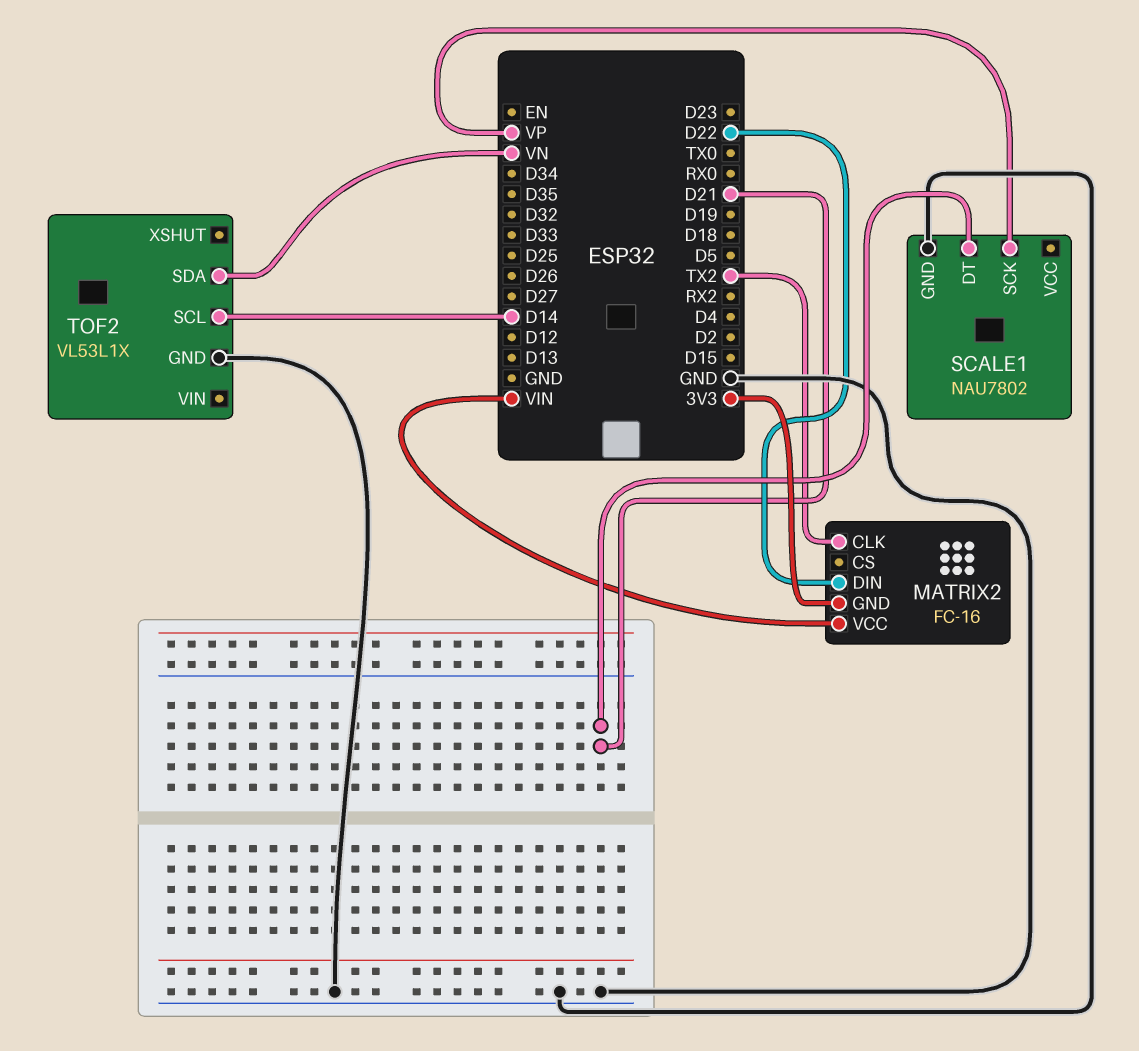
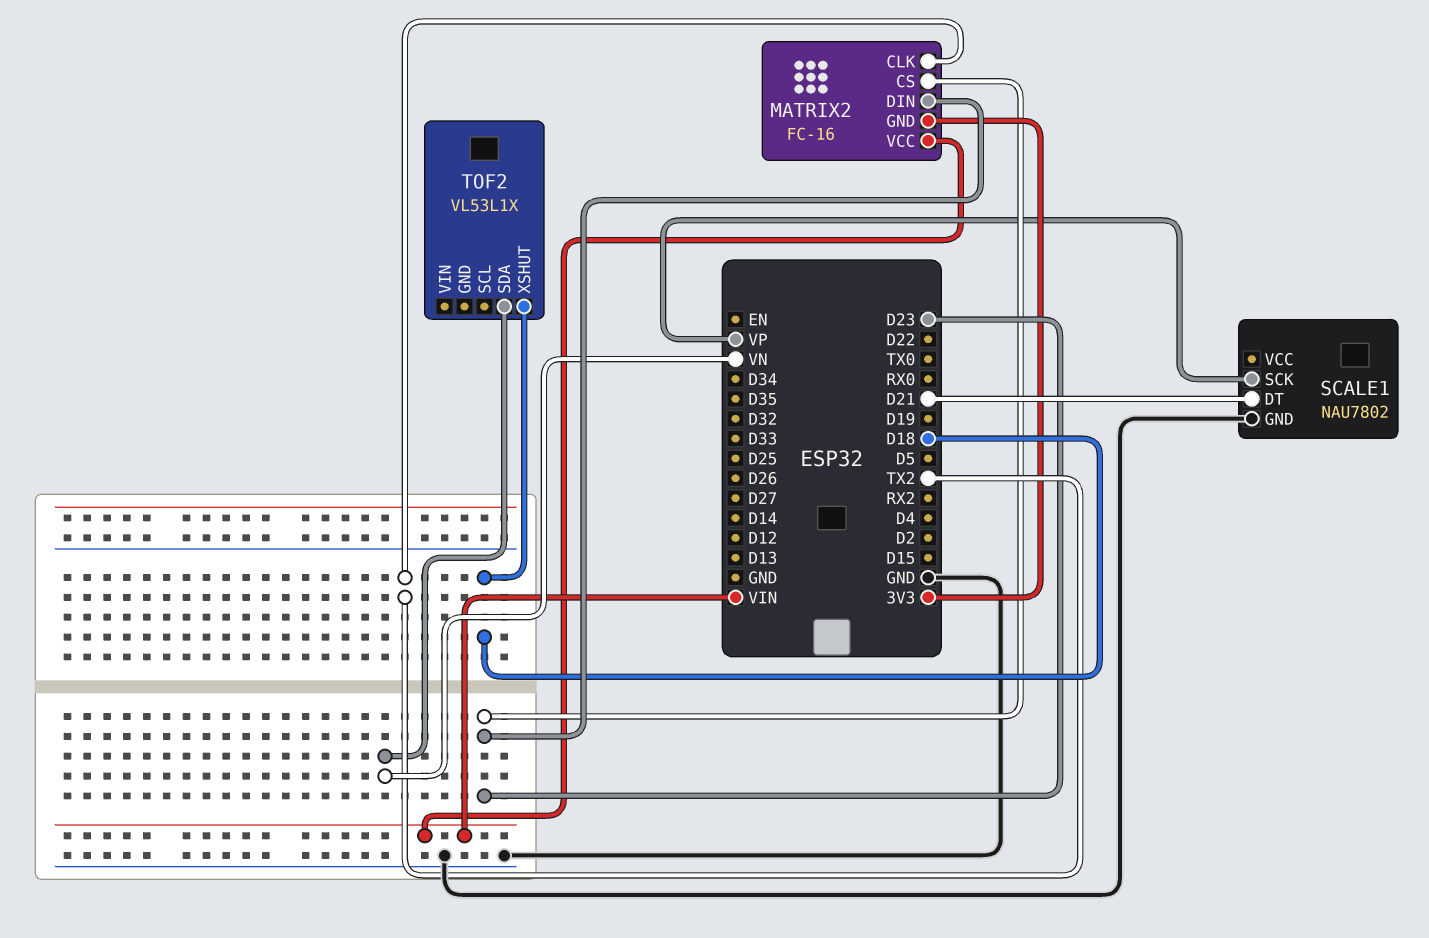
MATRIX2 pin CS: none -> D23
MATRIX2 pin DIN: D22 -> D23
TOF2 pin GND: GND -> none
TOF2 pin SCL: D14 -> none
TOF2 pin XSHUT: none -> D18

